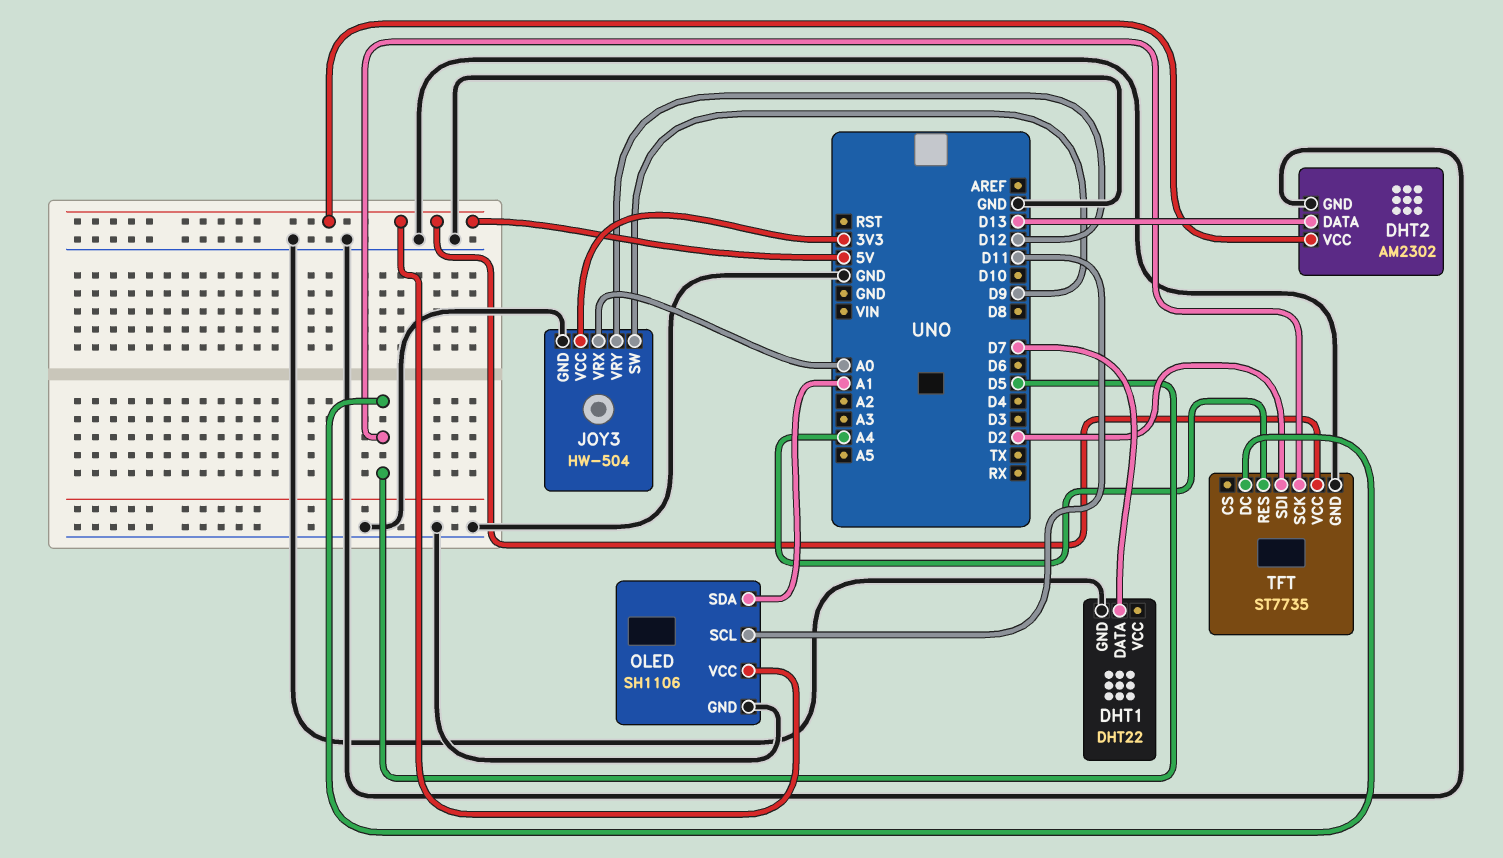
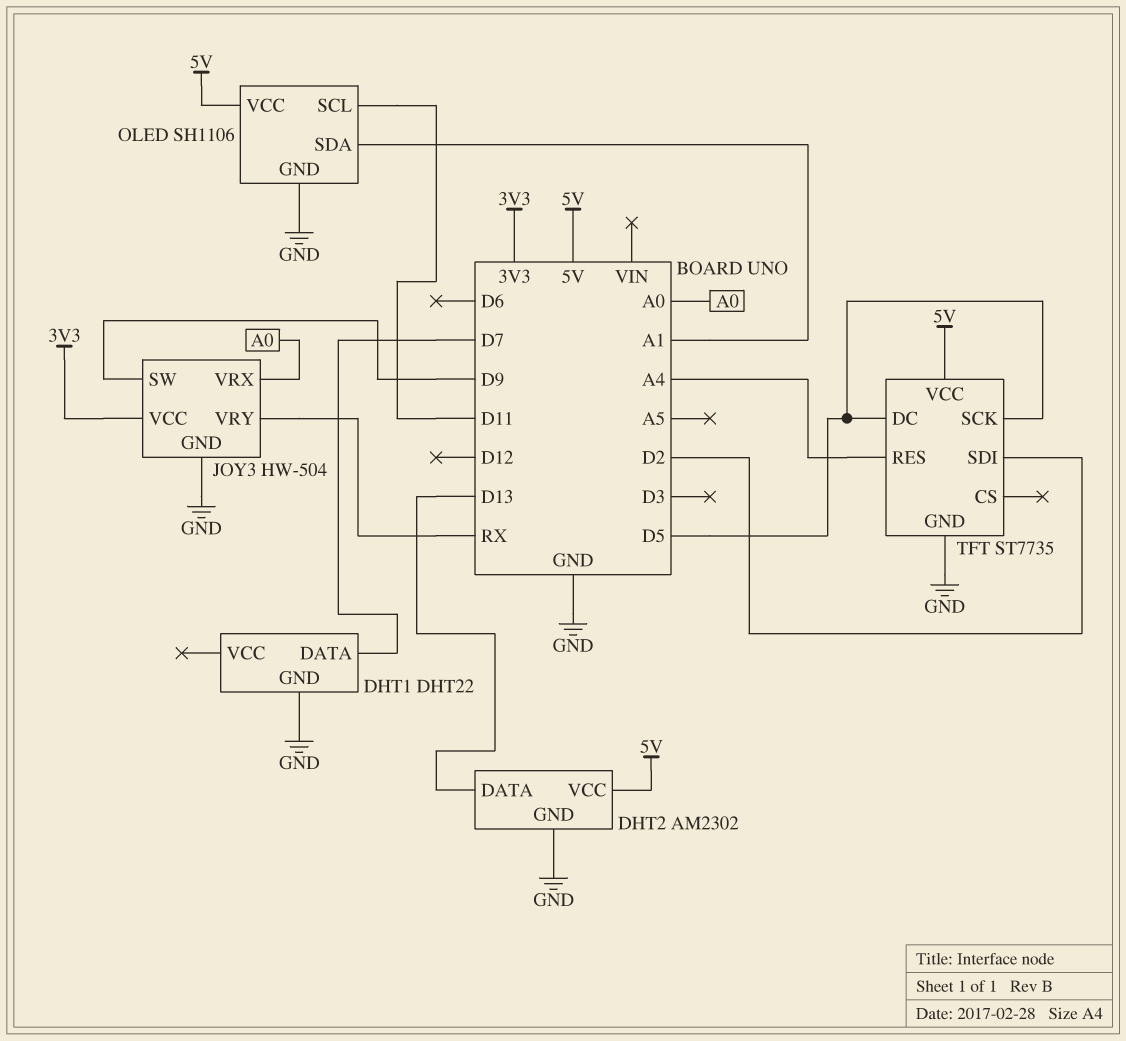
JOY3 pin VRY: D12 -> RX

